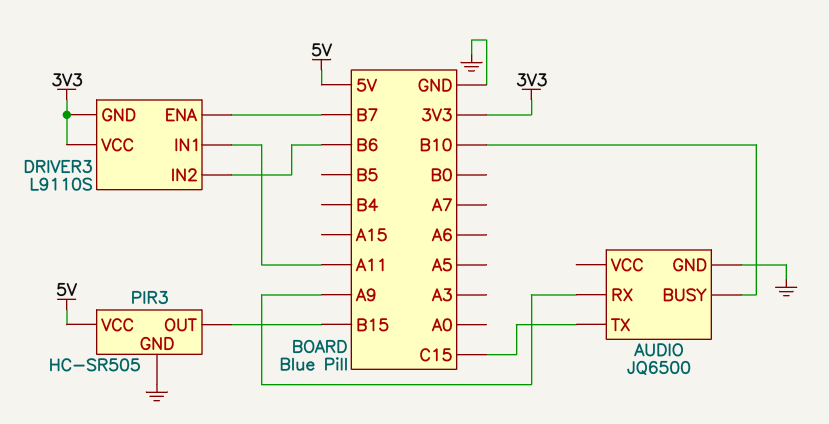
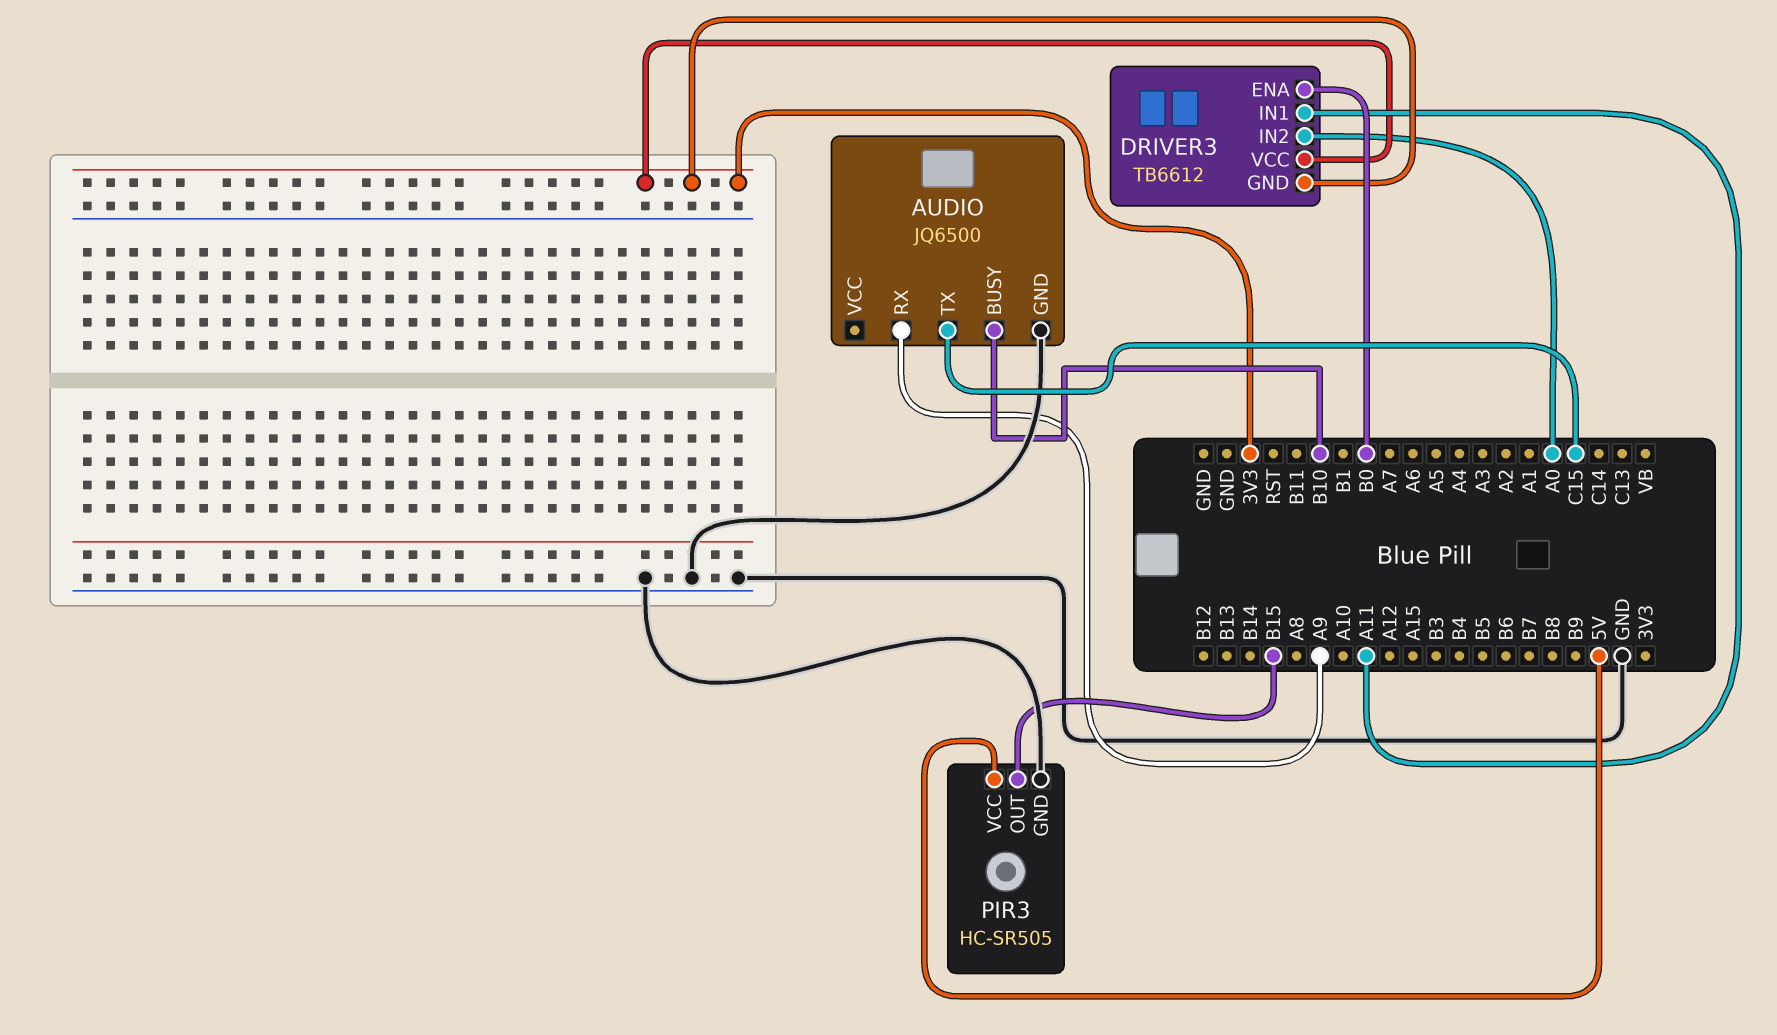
DRIVER3: L9110S -> TB6612
DRIVER3 pin ENA: B7 -> B0
DRIVER3 pin IN2: B6 -> A0

